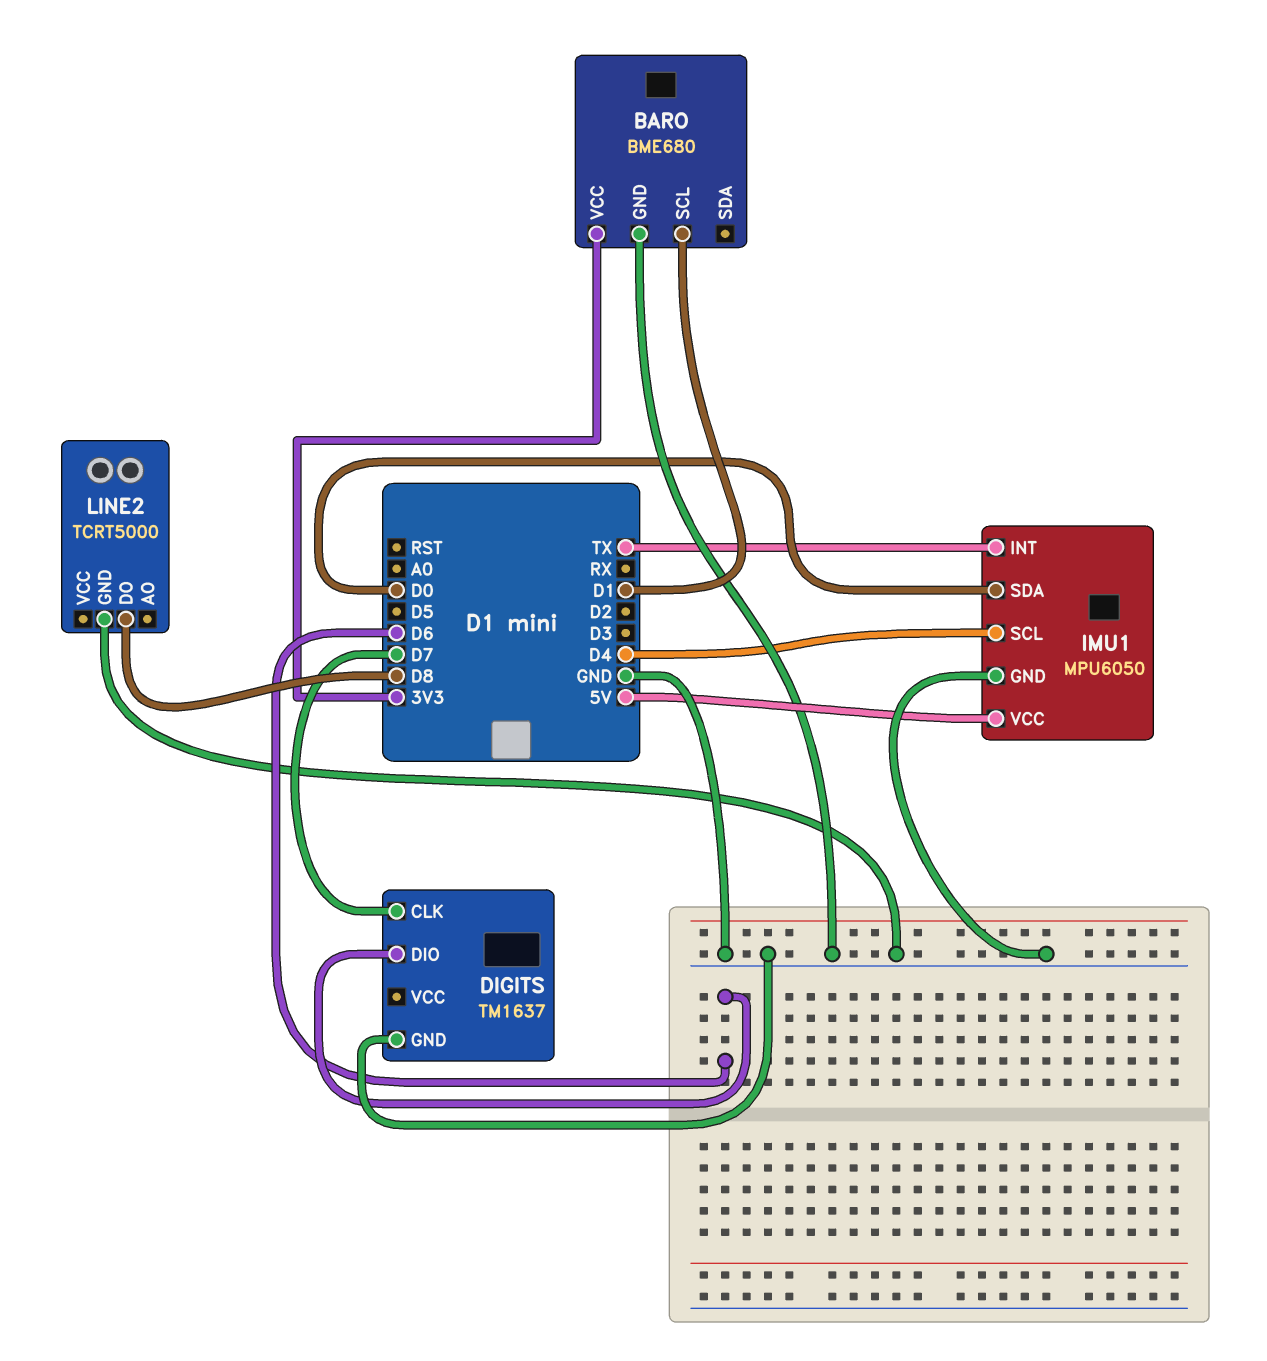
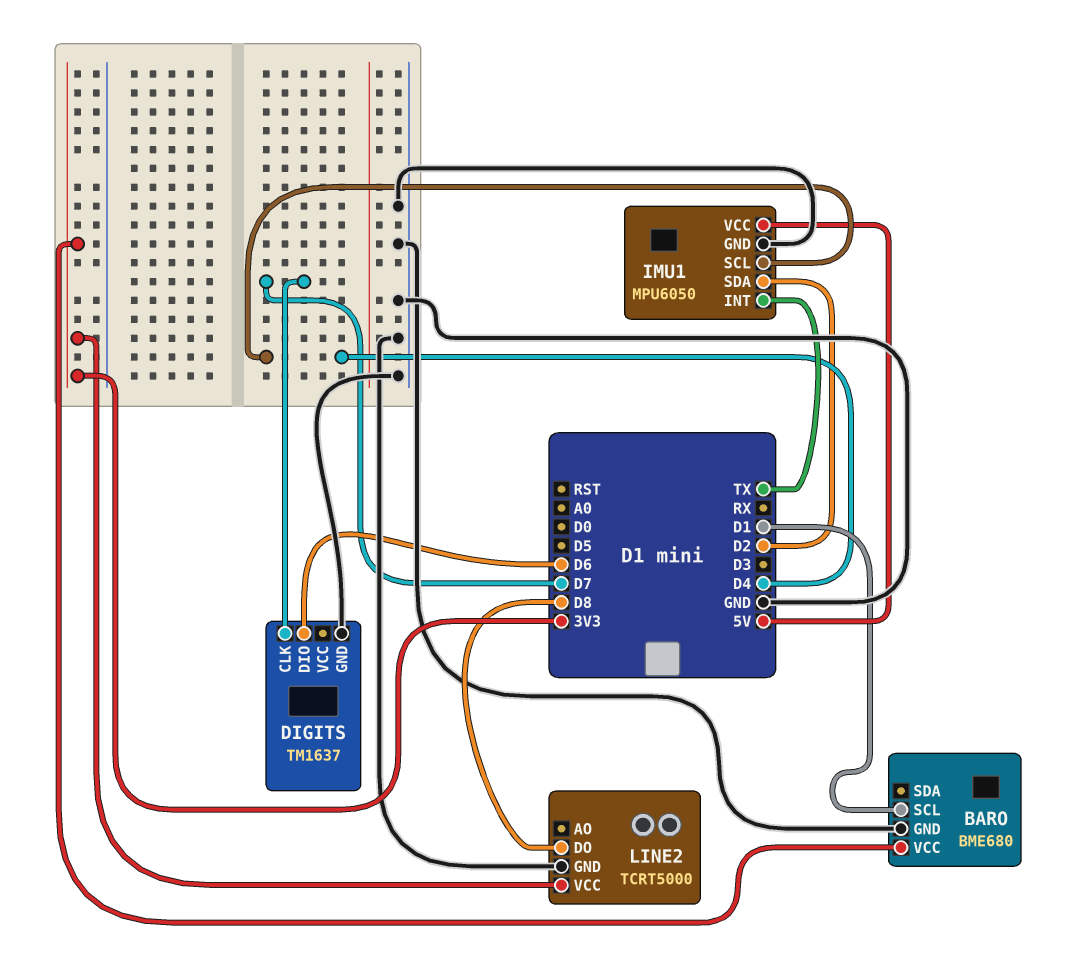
IMU1 pin SDA: D0 -> D2
LINE2 pin VCC: none -> 3V3

